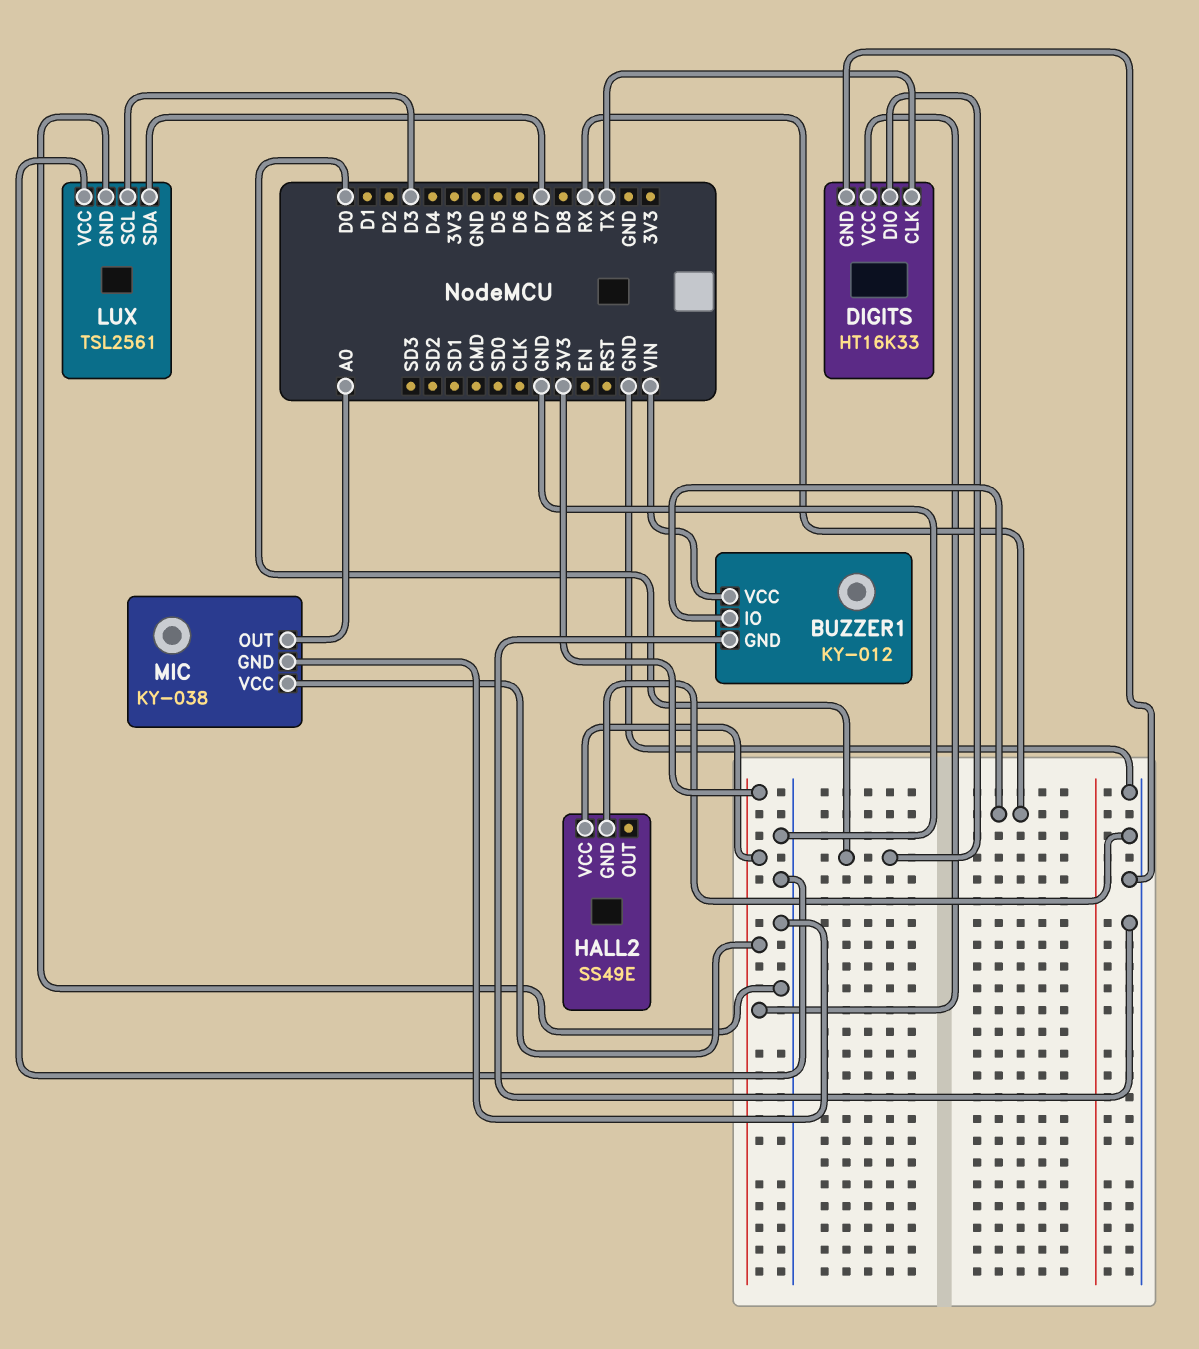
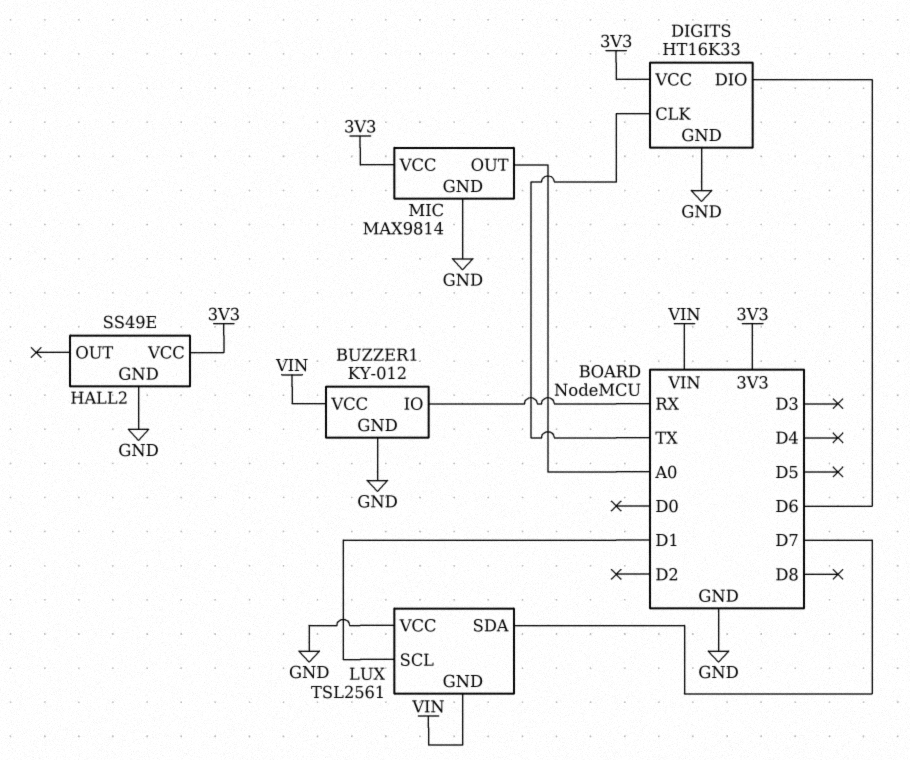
DIGITS pin DIO: D0 -> D6
LUX pin GND: GND -> VIN
LUX pin SCL: D3 -> D1
MIC: KY-038 -> MAX9814

